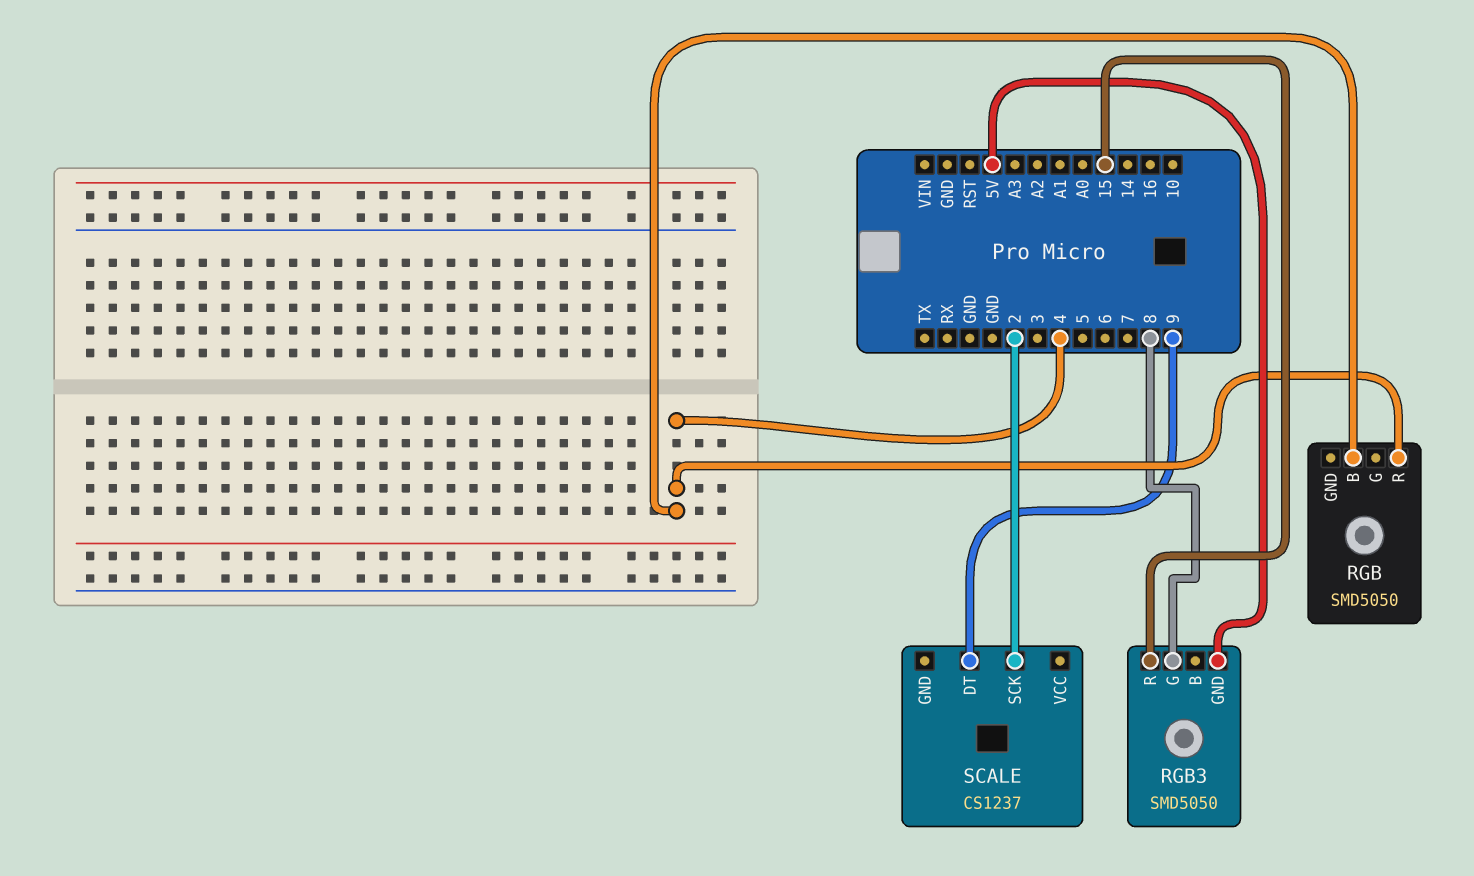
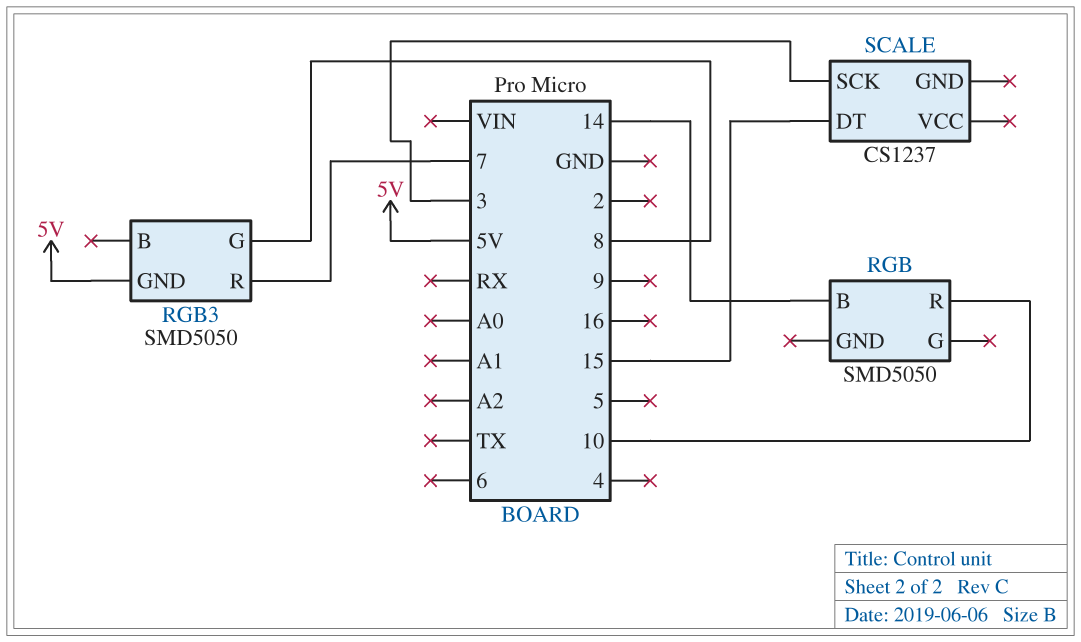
RGB pin B: 4 -> 14
RGB pin R: 4 -> 10
RGB3 pin R: 15 -> 7
SCALE pin DT: 9 -> 15
SCALE pin SCK: 2 -> 3

